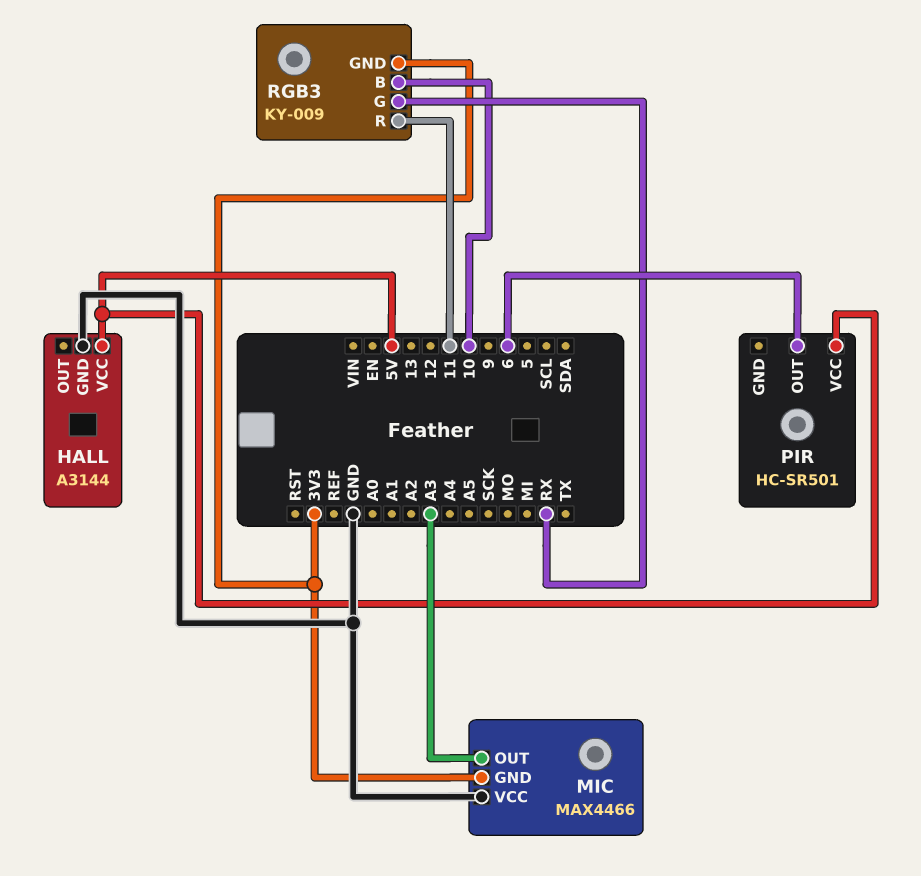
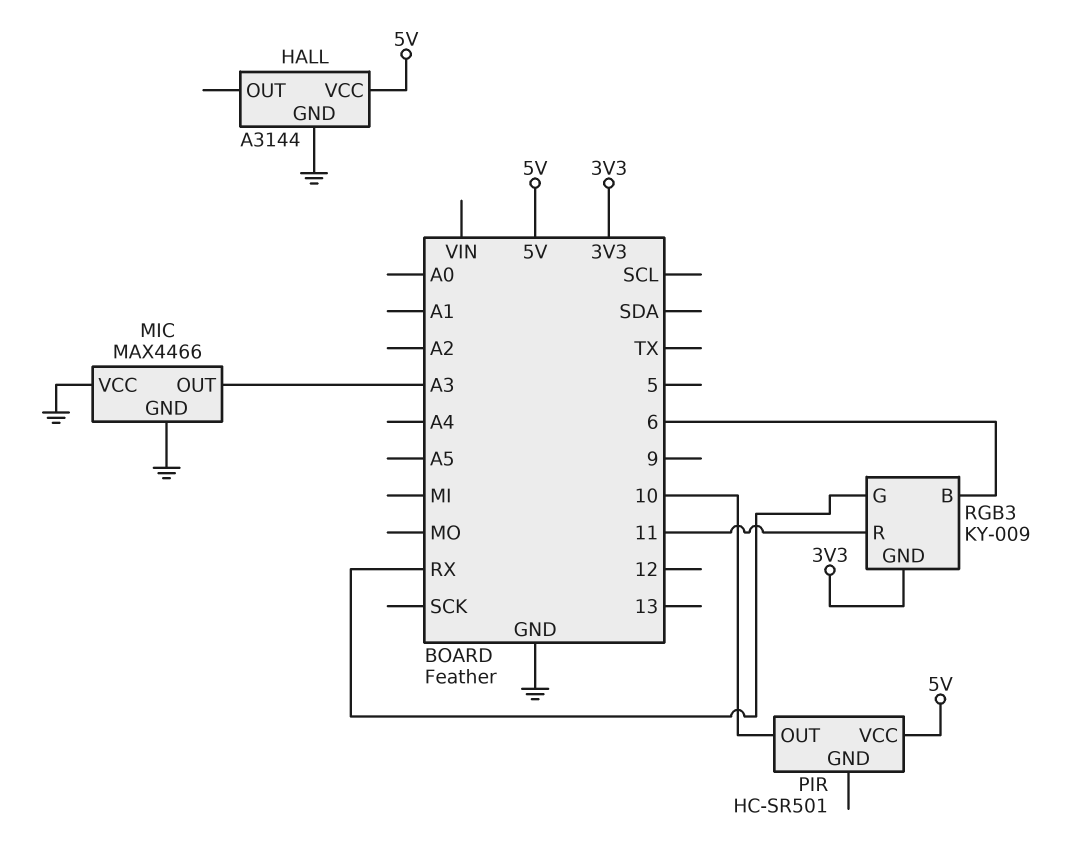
MIC pin GND: 3V3 -> GND
PIR pin OUT: 6 -> 10
RGB3 pin B: 10 -> 6

